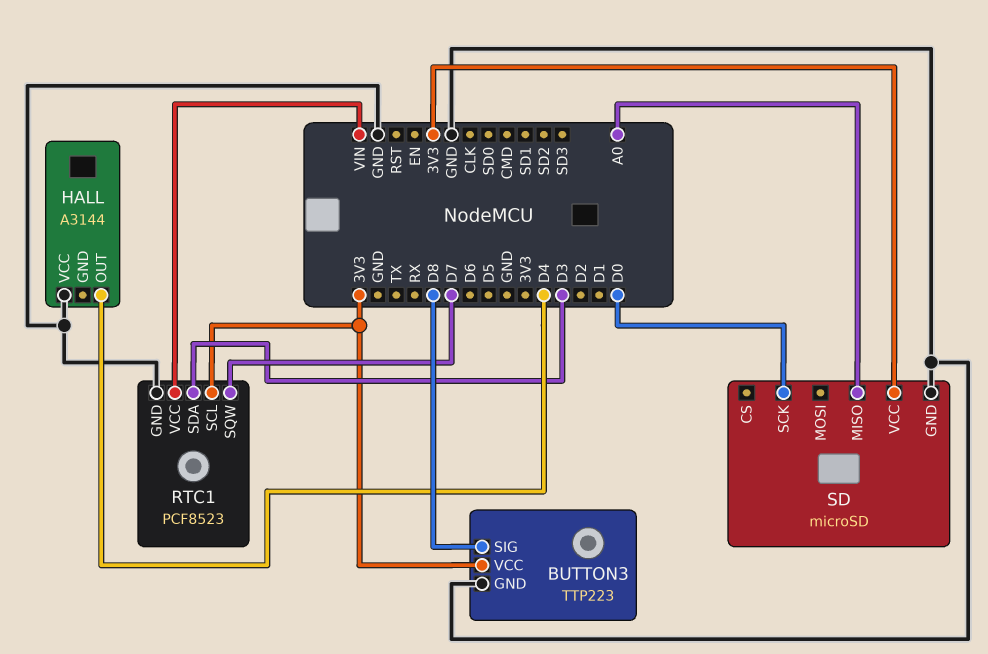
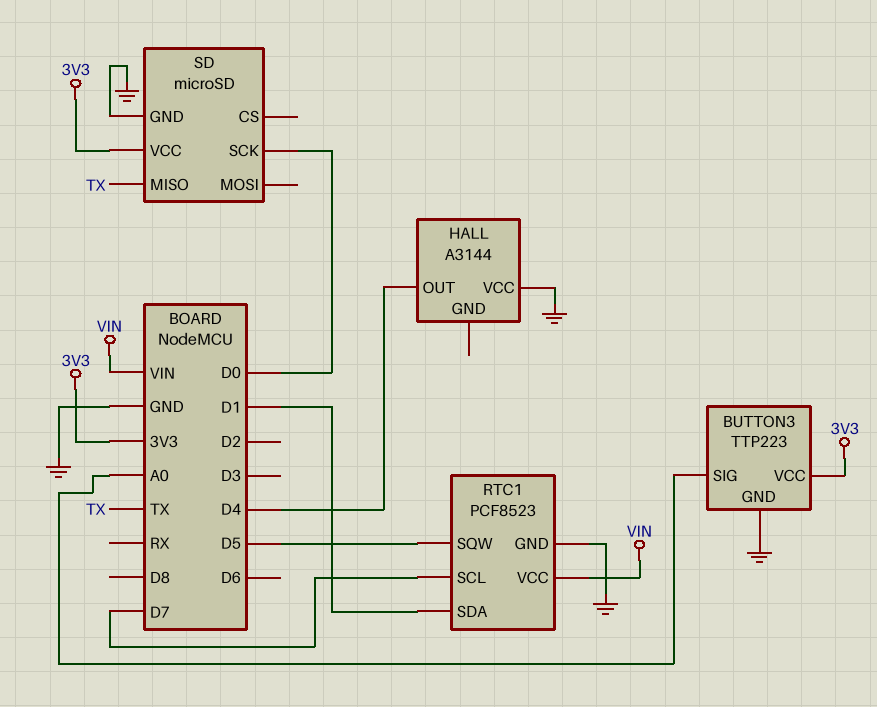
BUTTON3 pin SIG: D8 -> A0
RTC1 pin SCL: 3V3 -> D7
RTC1 pin SDA: D3 -> D1
RTC1 pin SQW: D7 -> D5
SD pin MISO: A0 -> TX

